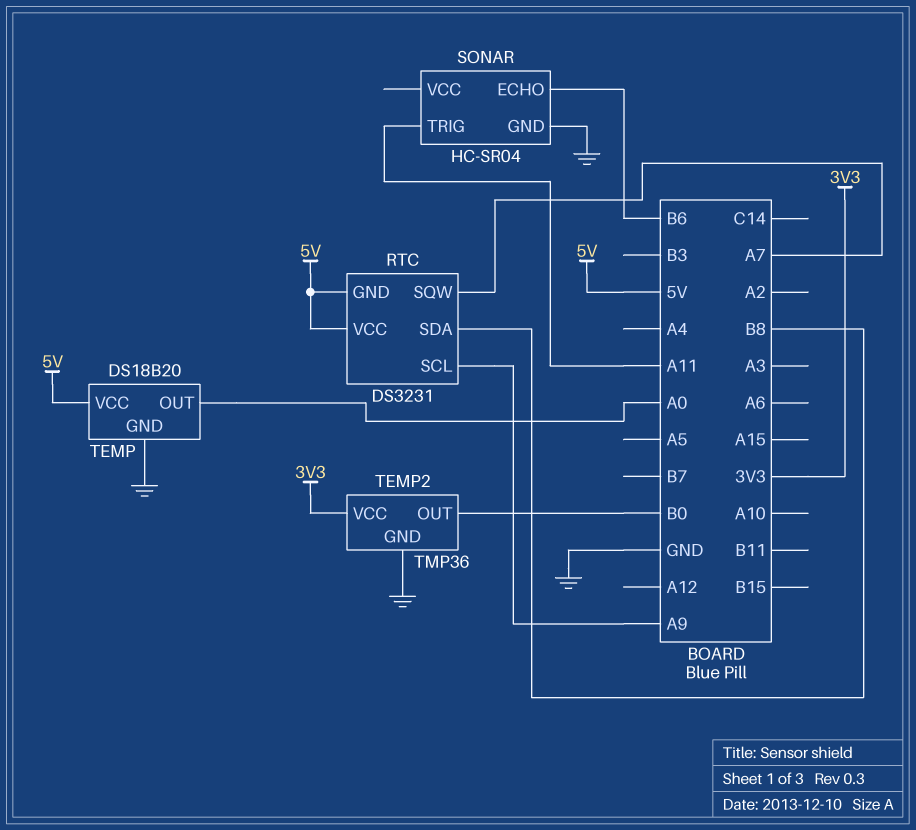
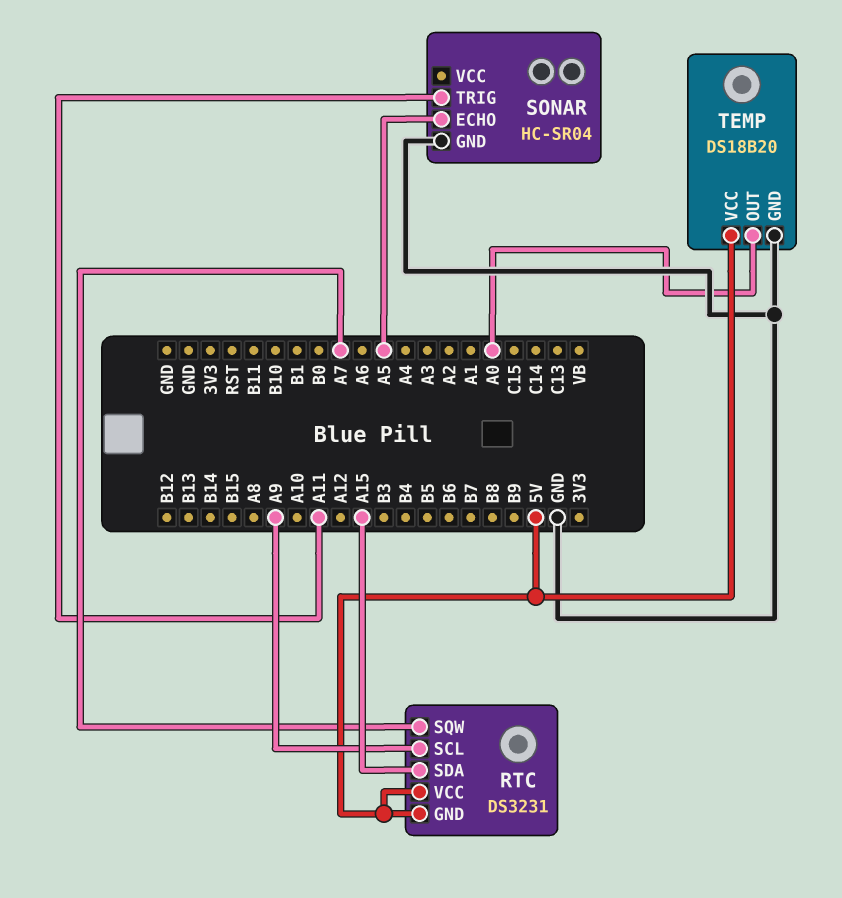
RTC pin SDA: B8 -> A15
SONAR pin ECHO: B6 -> A5
TEMP2: TMP36 -> none
TEMP2 pin GND: GND -> none
TEMP2 pin OUT: B0 -> none
TEMP2 pin VCC: 3V3 -> none

